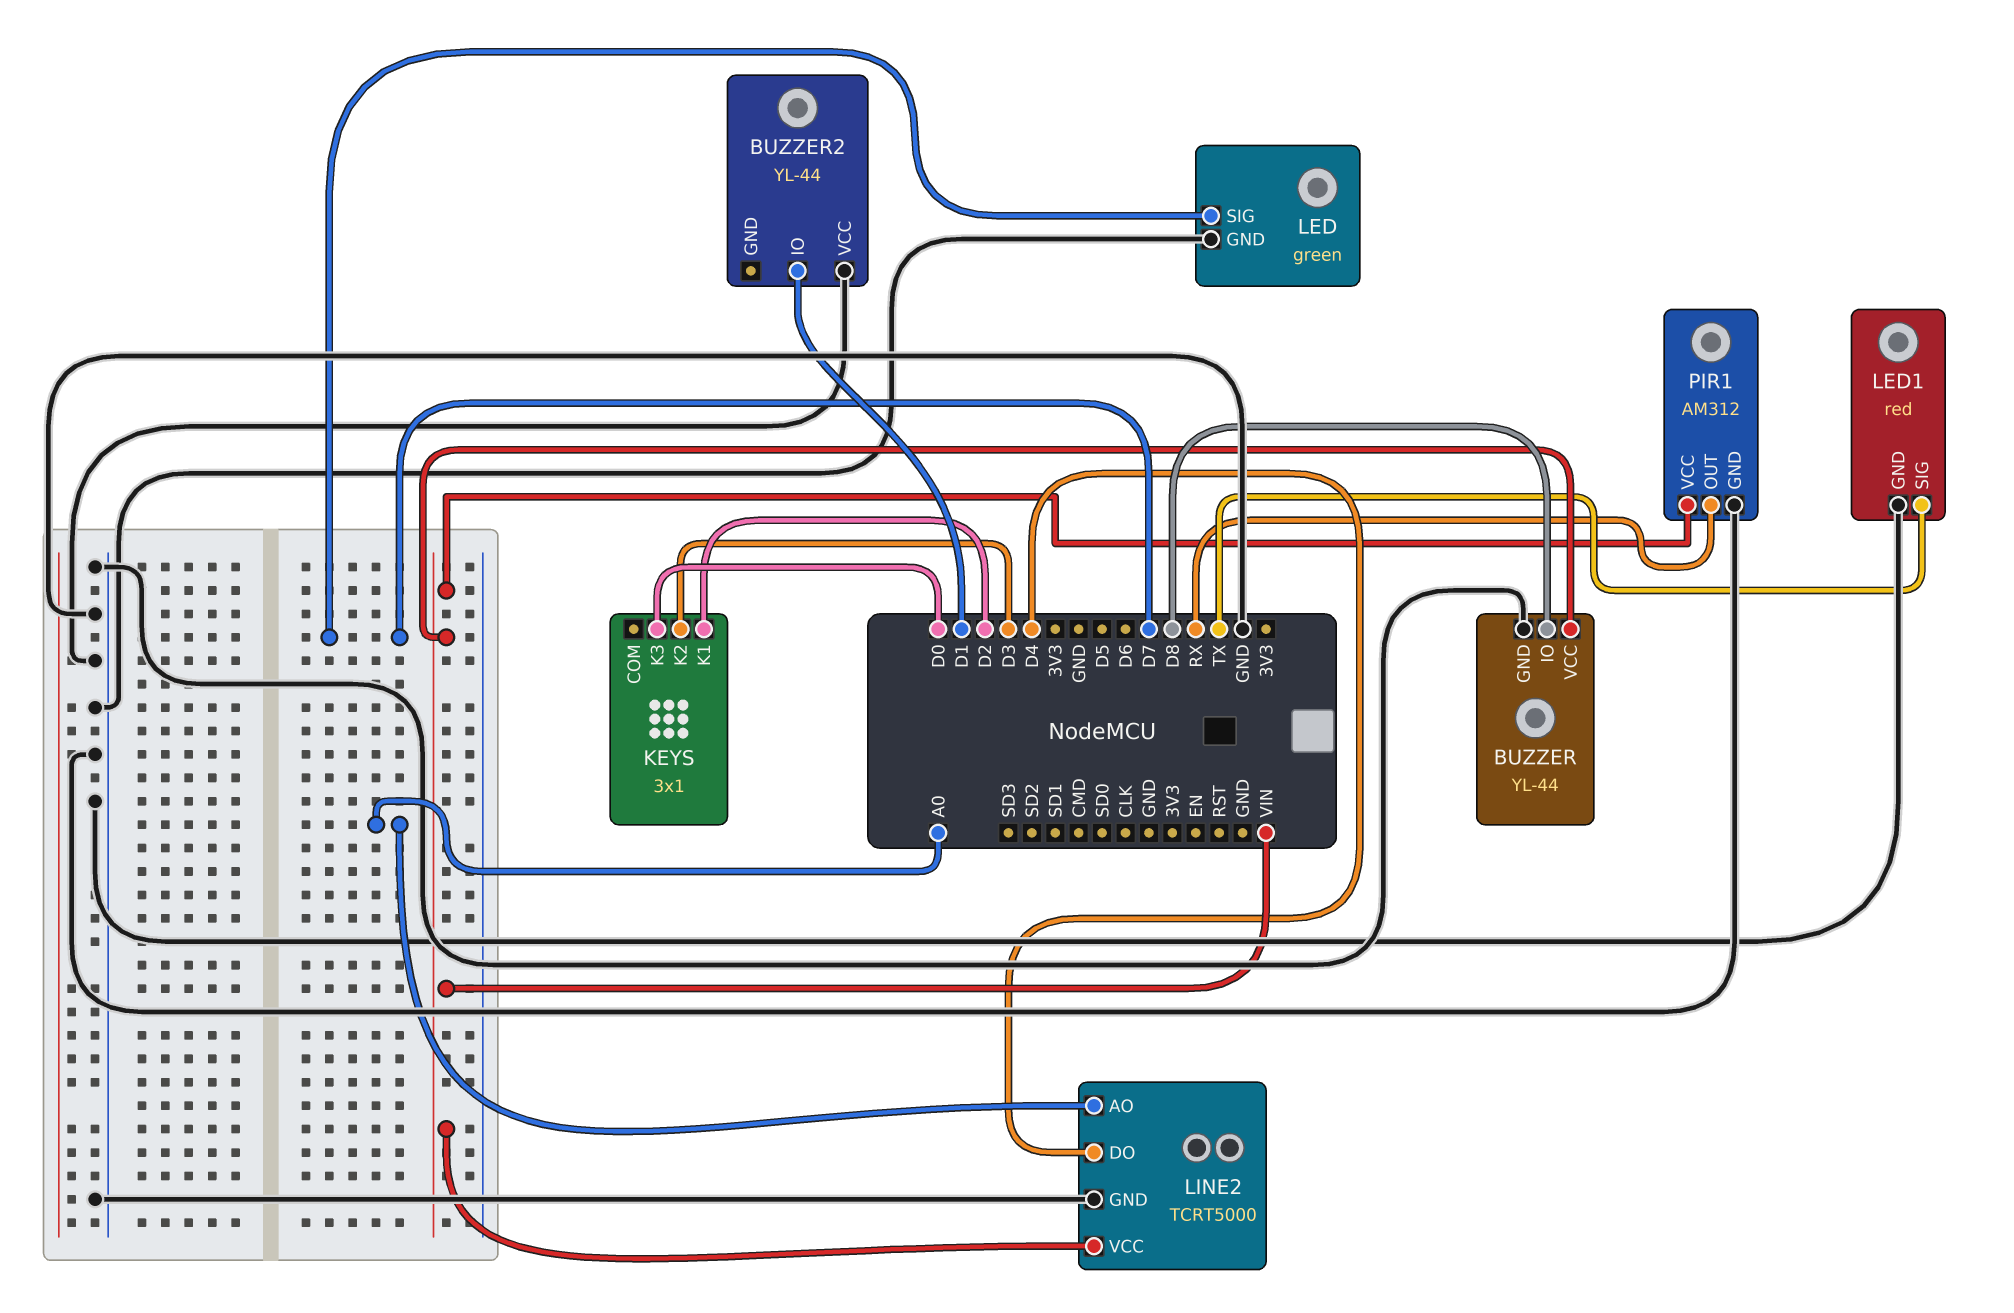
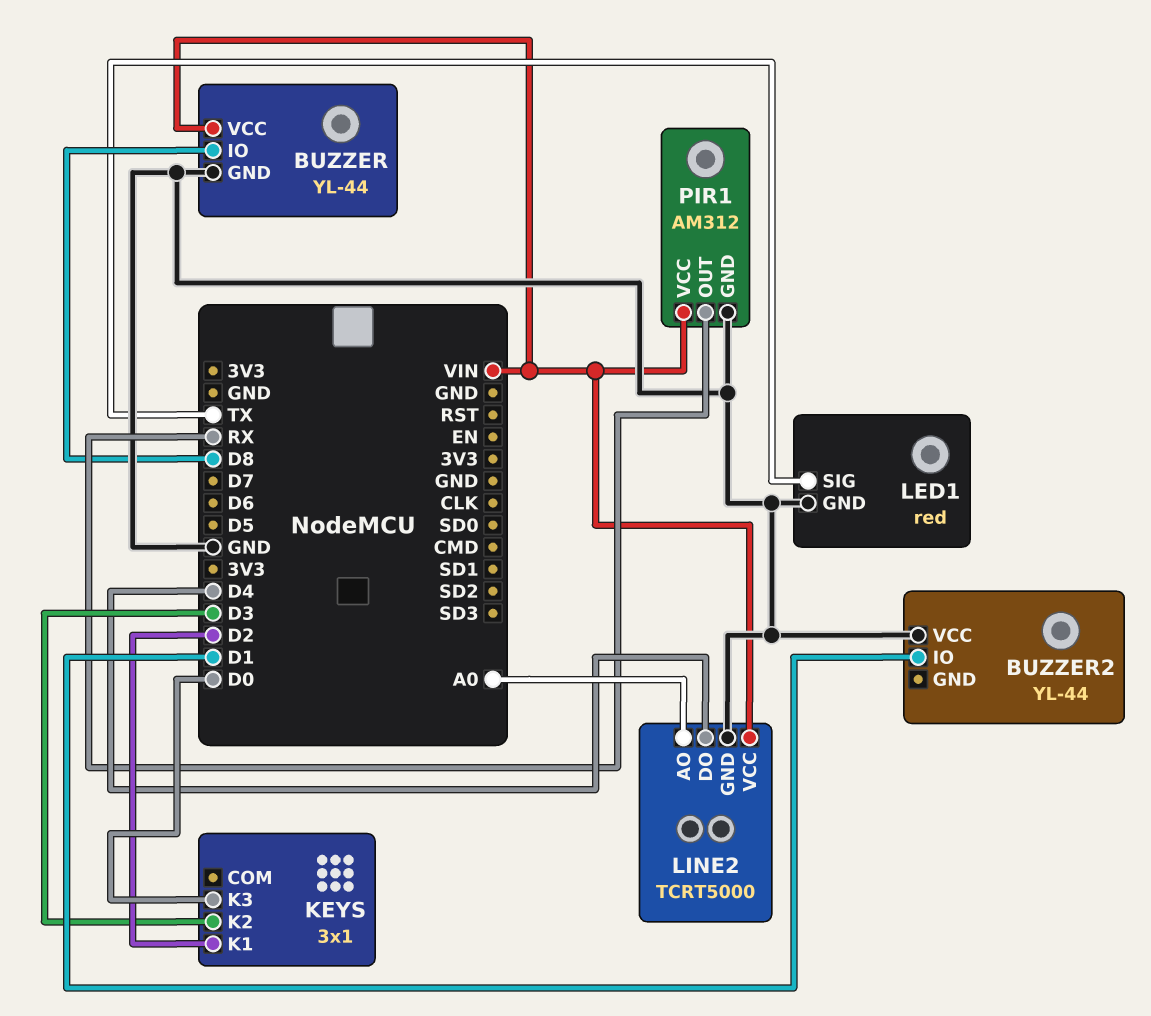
LED: green -> none
LED pin GND: GND -> none
LED pin SIG: D7 -> none

